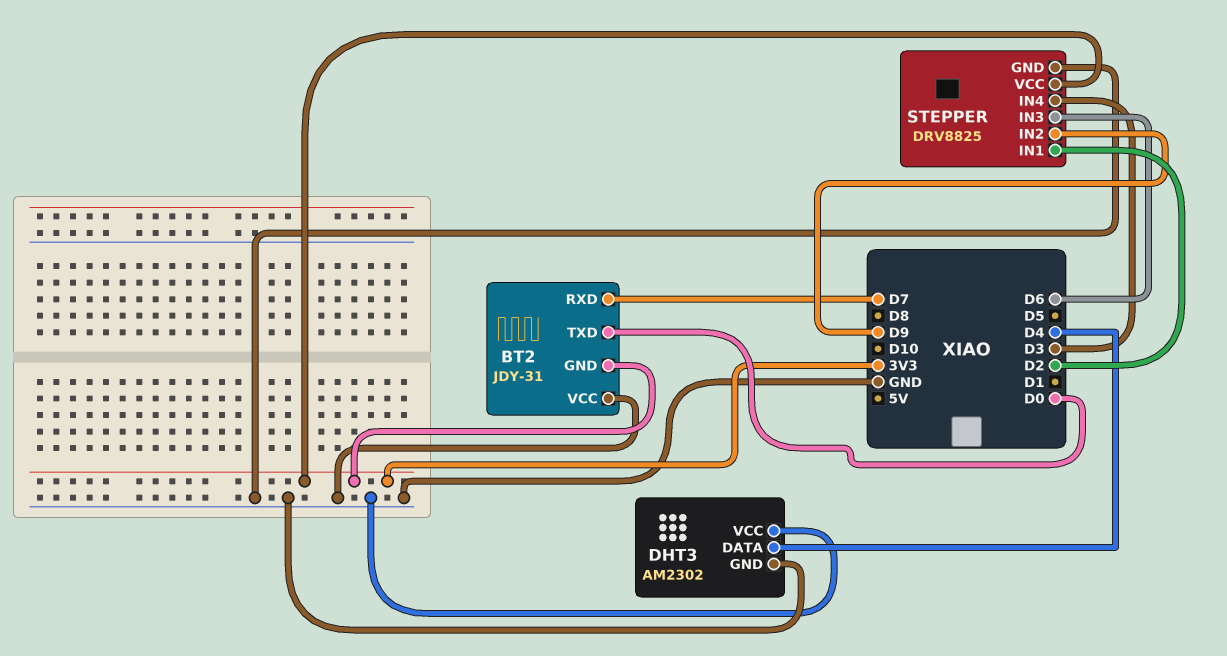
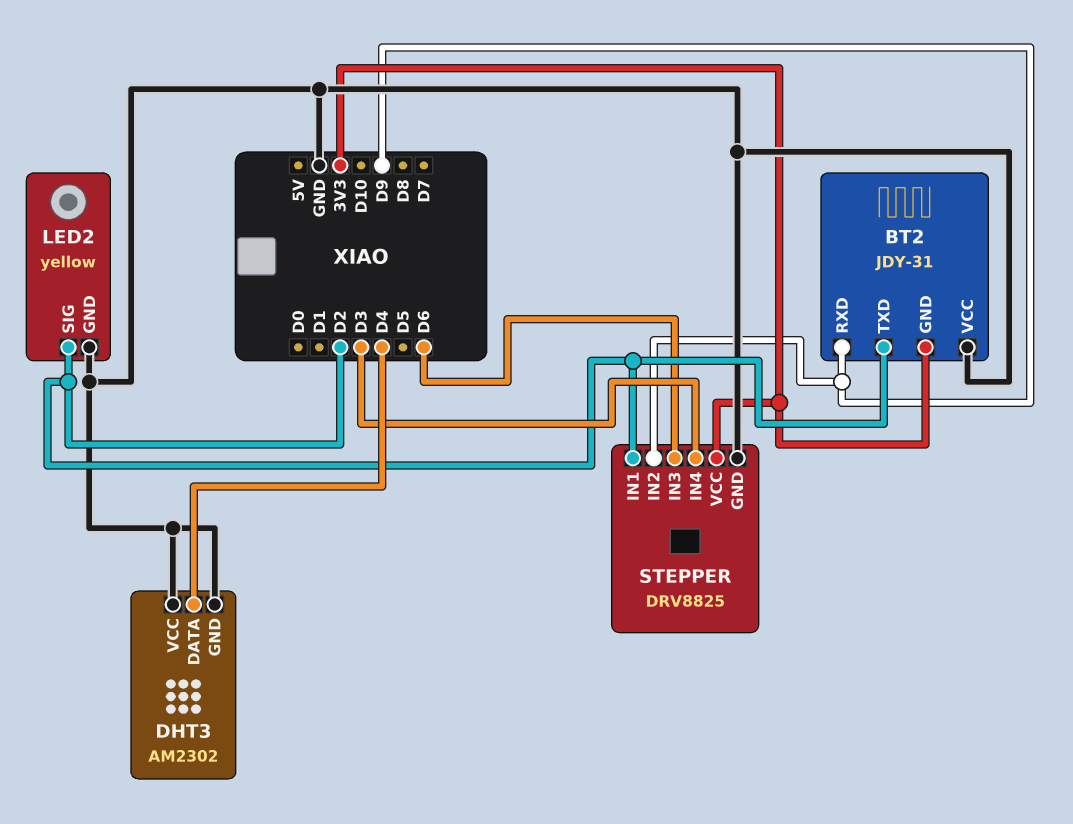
BT2 pin RXD: D7 -> D9
BT2 pin TXD: D0 -> D2
LED2: none -> yellow
LED2 pin GND: none -> GND
LED2 pin SIG: none -> D2

